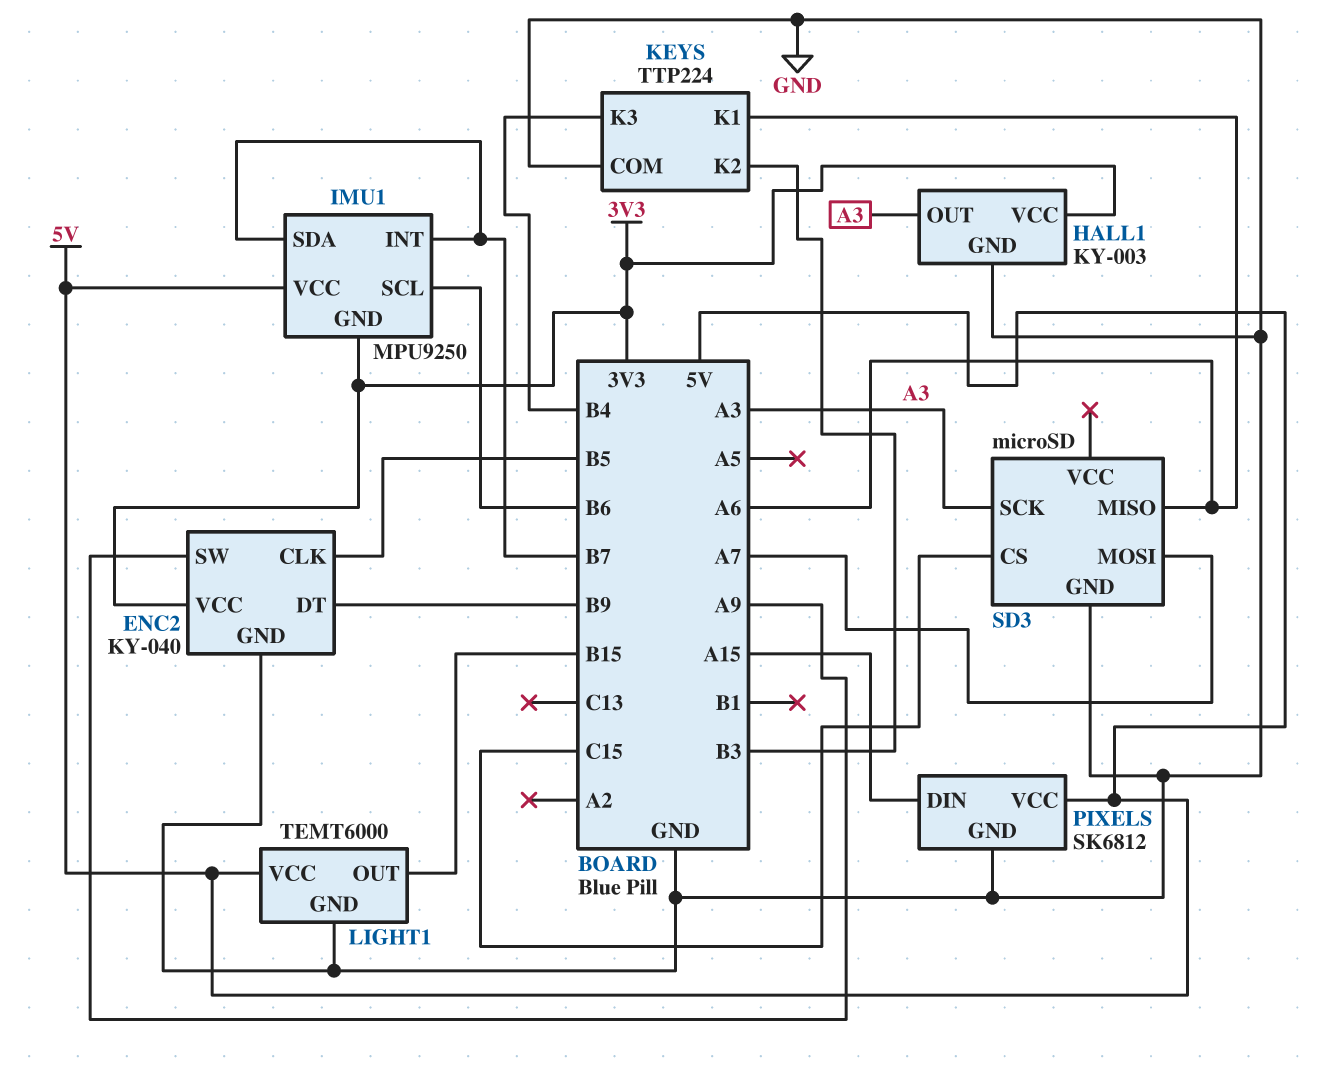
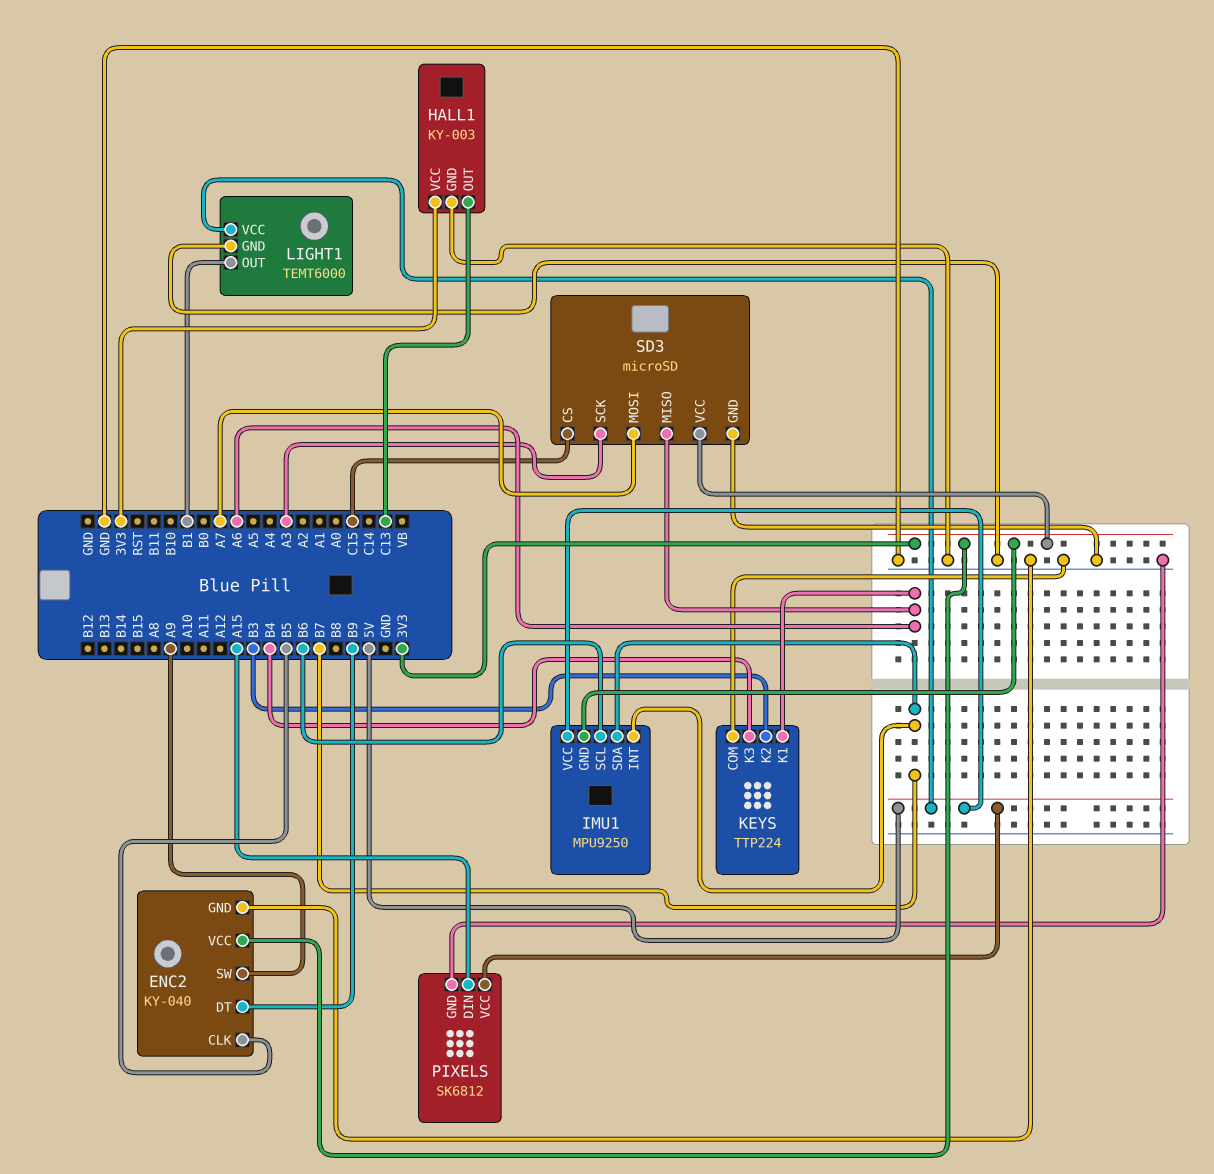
HALL1 pin OUT: A3 -> C13
LIGHT1 pin OUT: B15 -> B1
SD3 pin VCC: none -> 3V3

